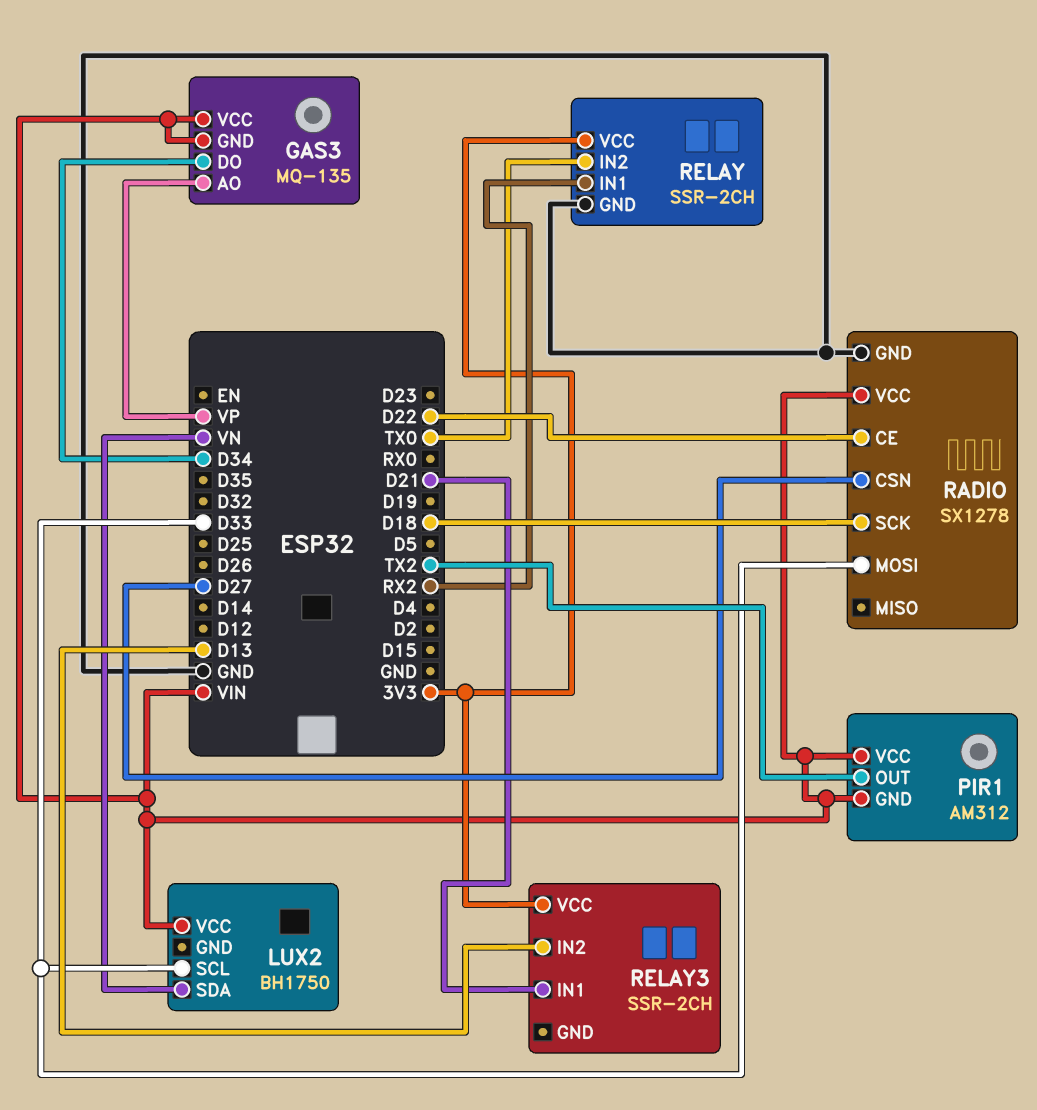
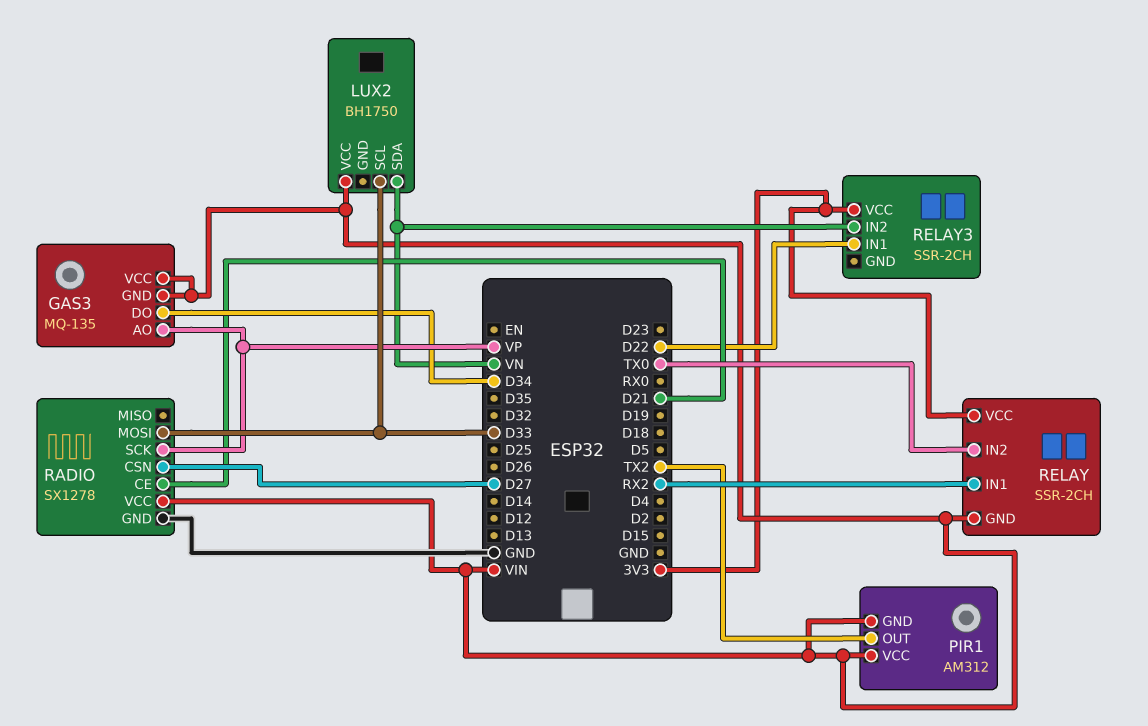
RADIO pin CE: D22 -> D21
RADIO pin SCK: D18 -> VP
RELAY pin GND: GND -> VIN
RELAY3 pin IN1: D21 -> D22
RELAY3 pin IN2: D13 -> VN

